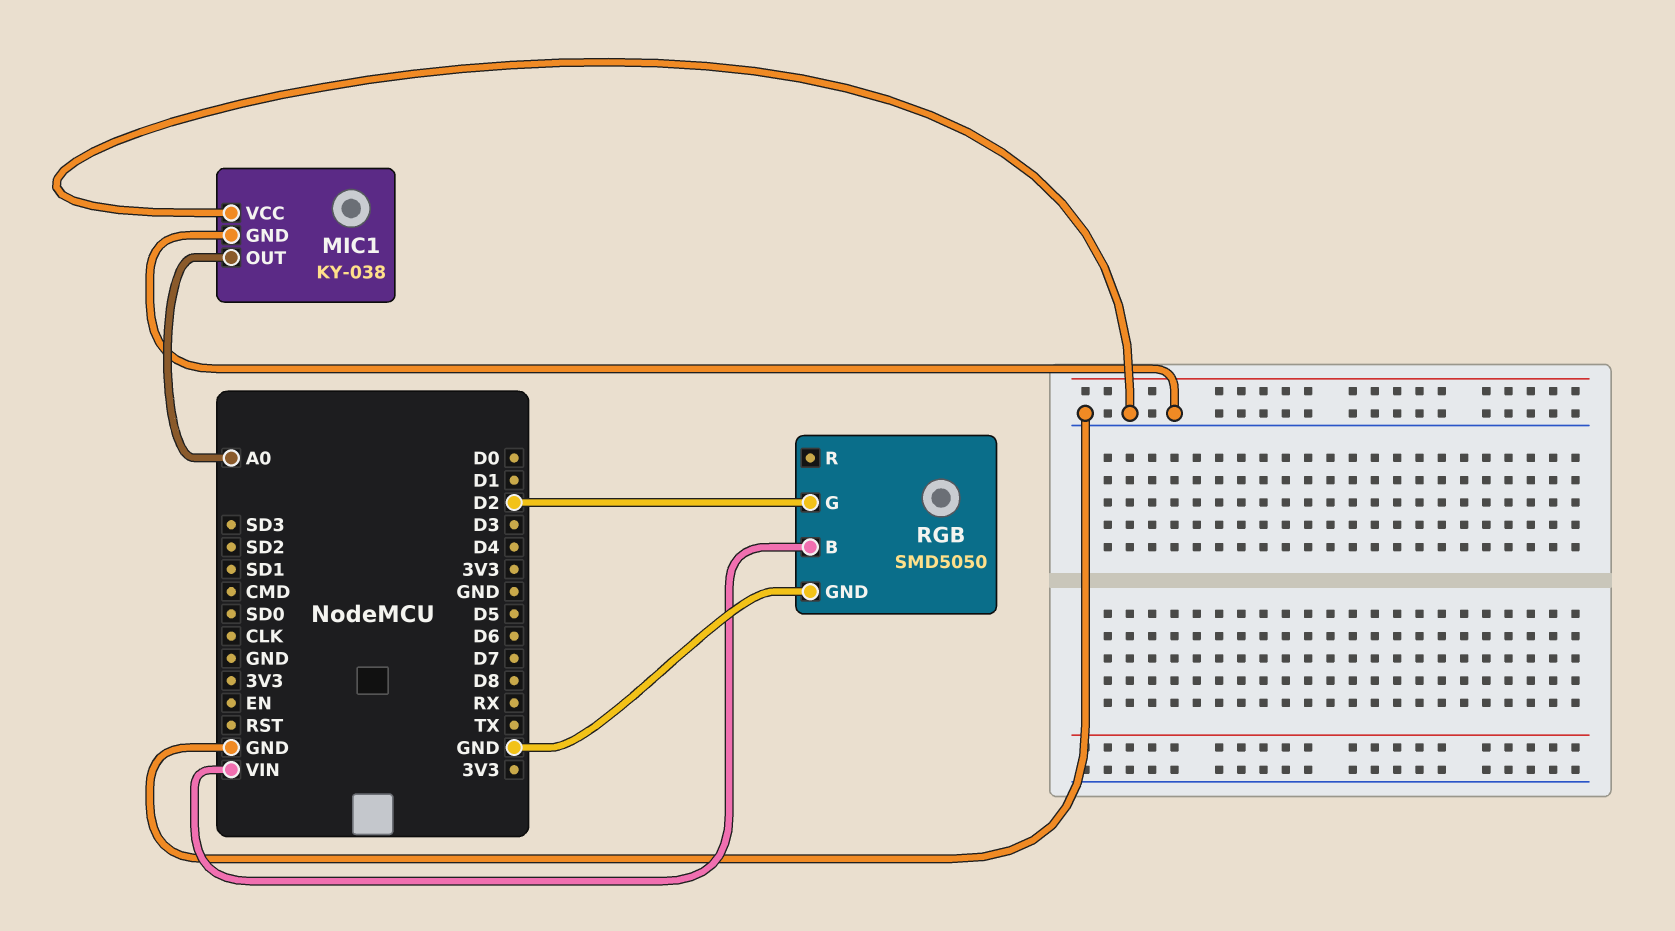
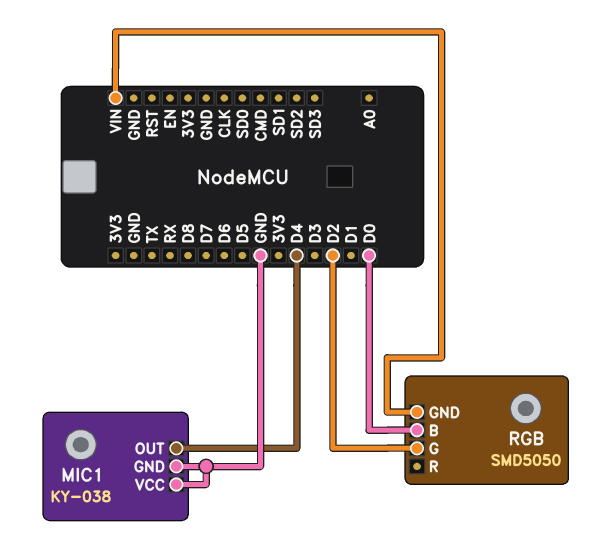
MIC1 pin OUT: A0 -> D4
RGB pin B: VIN -> D0
RGB pin GND: GND -> VIN

